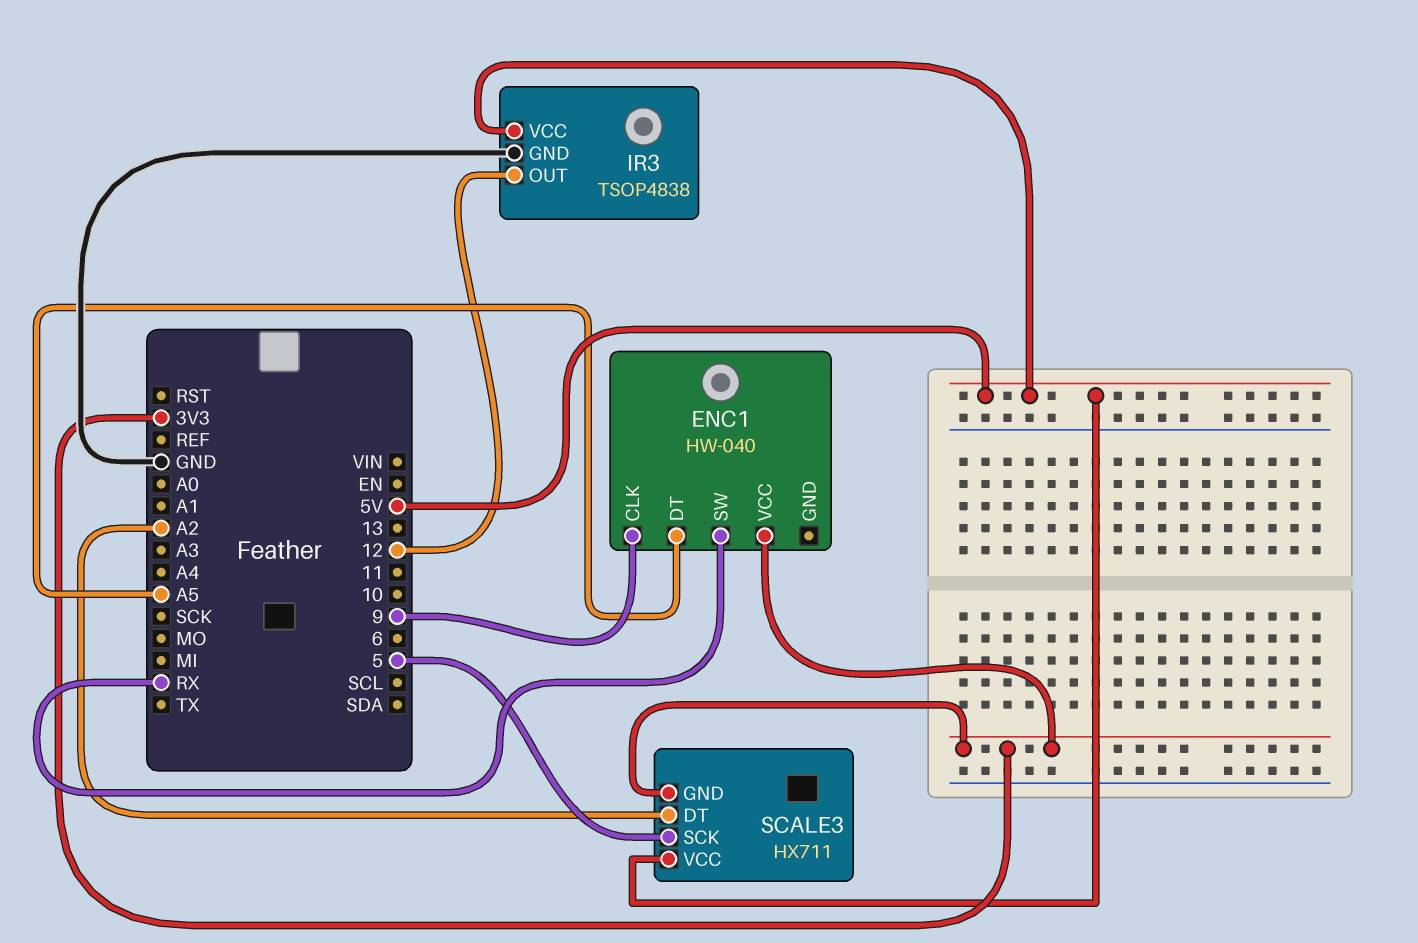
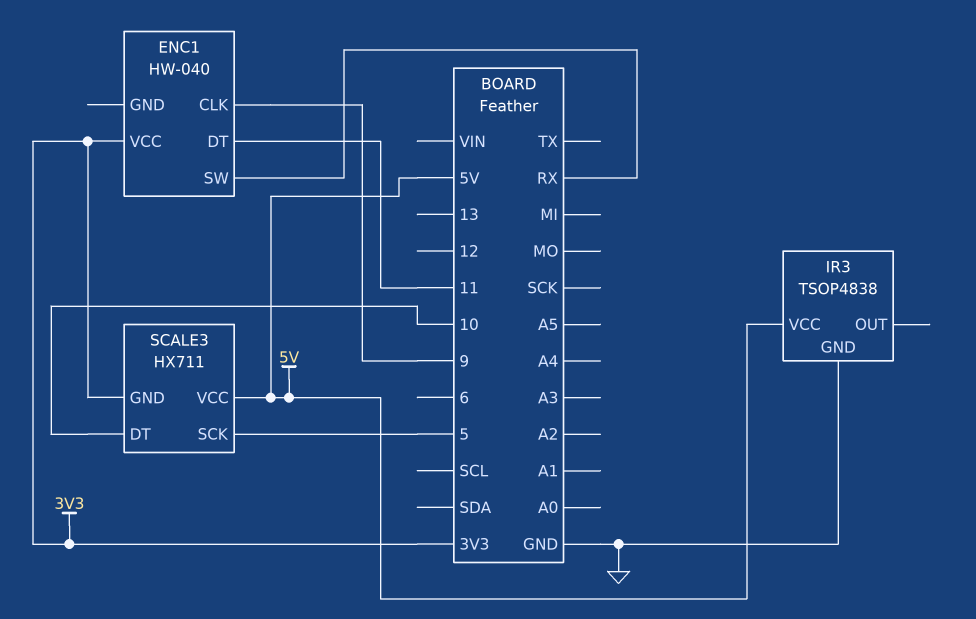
ENC1 pin DT: A5 -> 11
IR3 pin OUT: 12 -> none
SCALE3 pin DT: A2 -> 10

